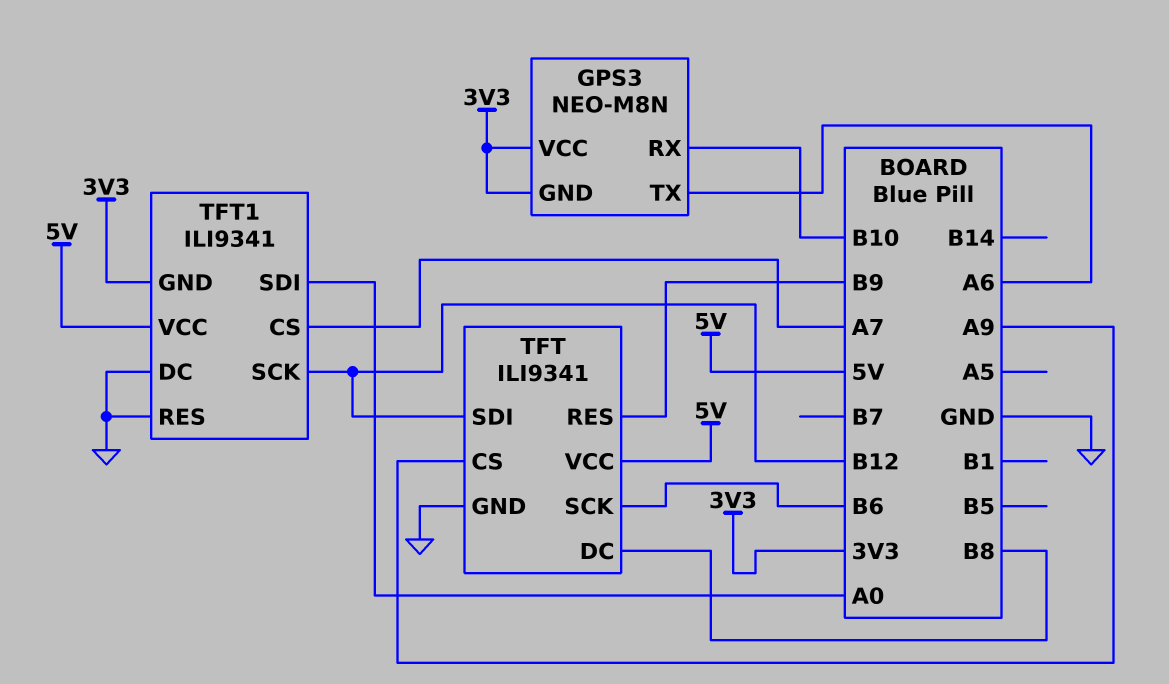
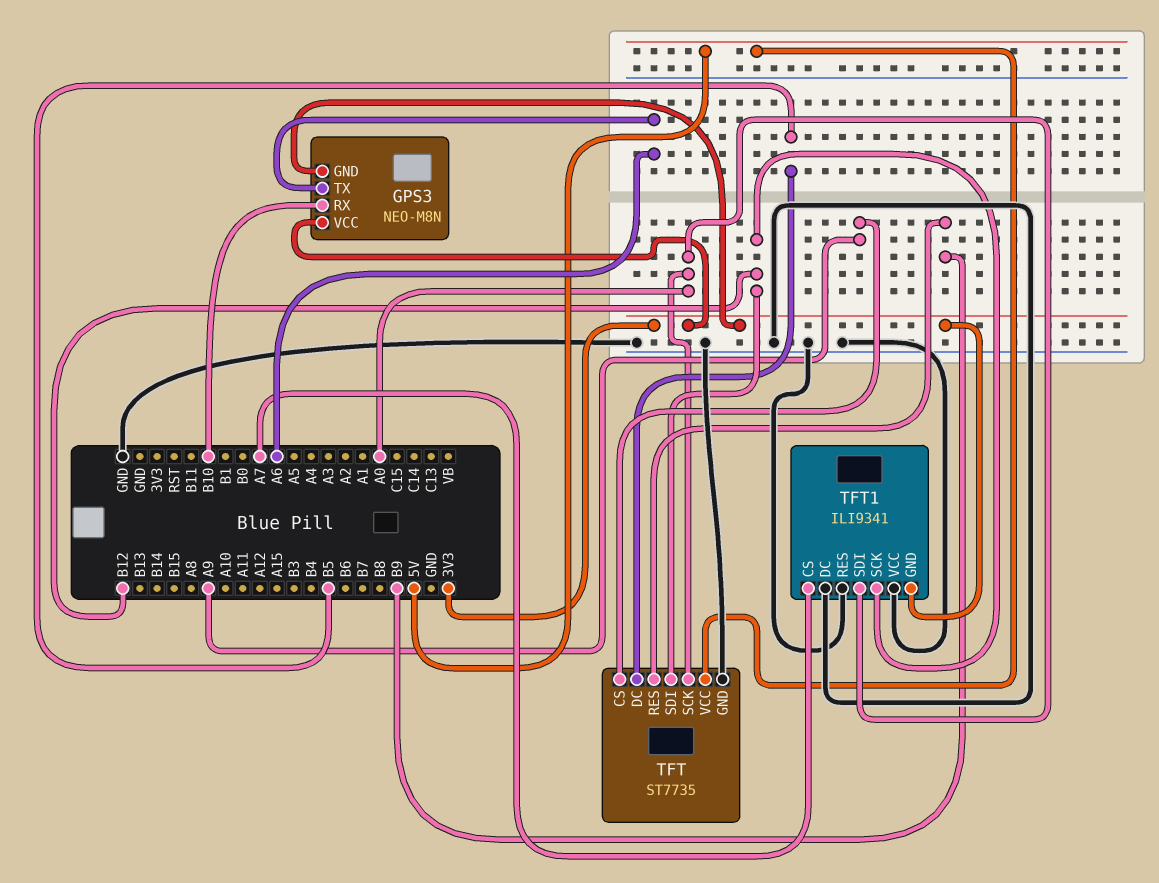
TFT: ILI9341 -> ST7735
TFT pin DC: B8 -> B5
TFT pin SCK: B6 -> A0
TFT1 pin VCC: 5V -> GND

